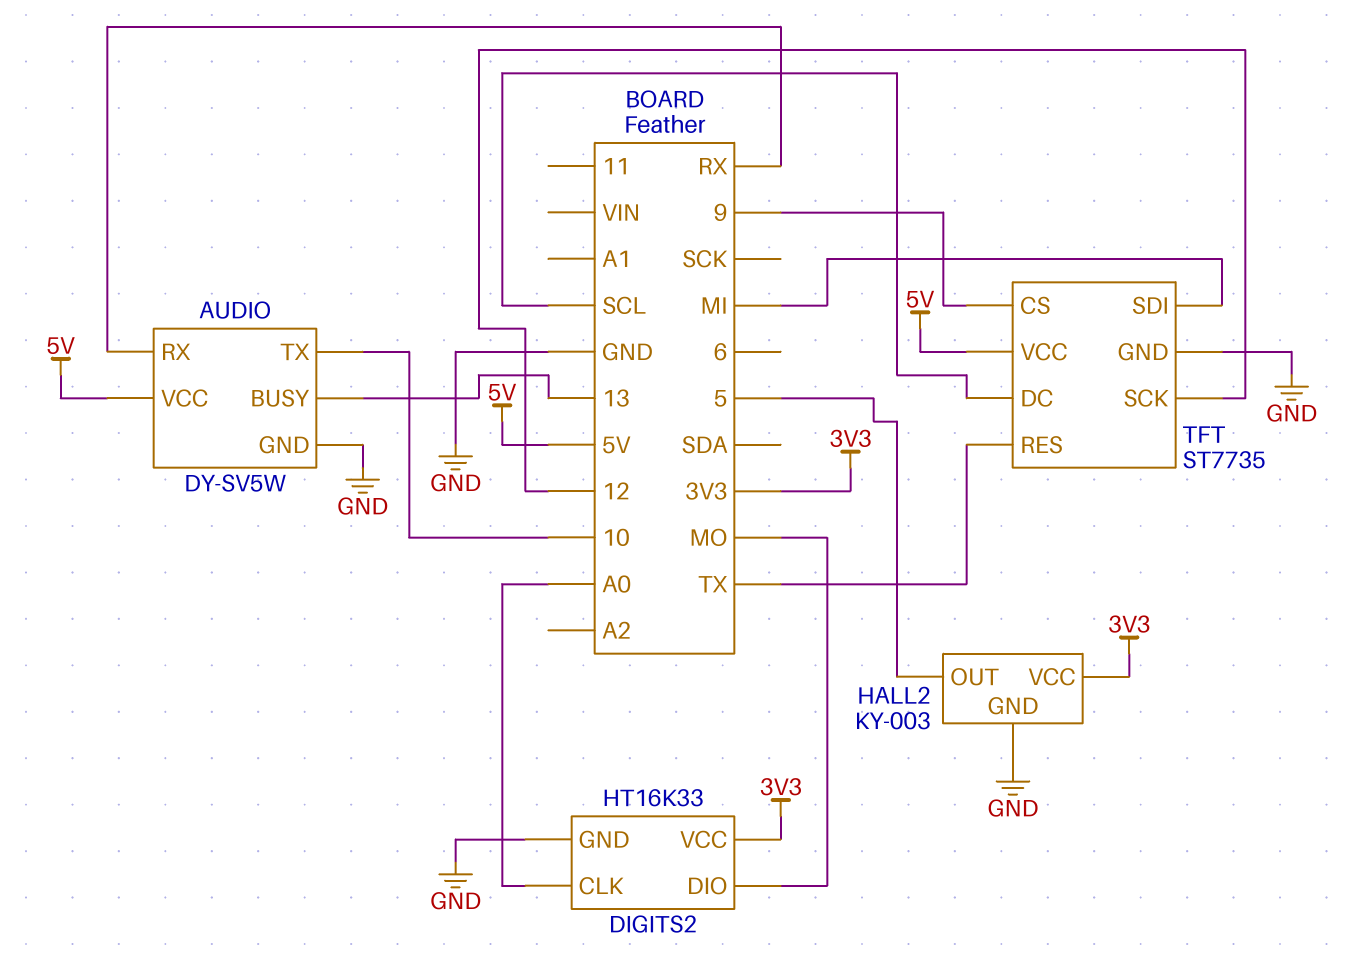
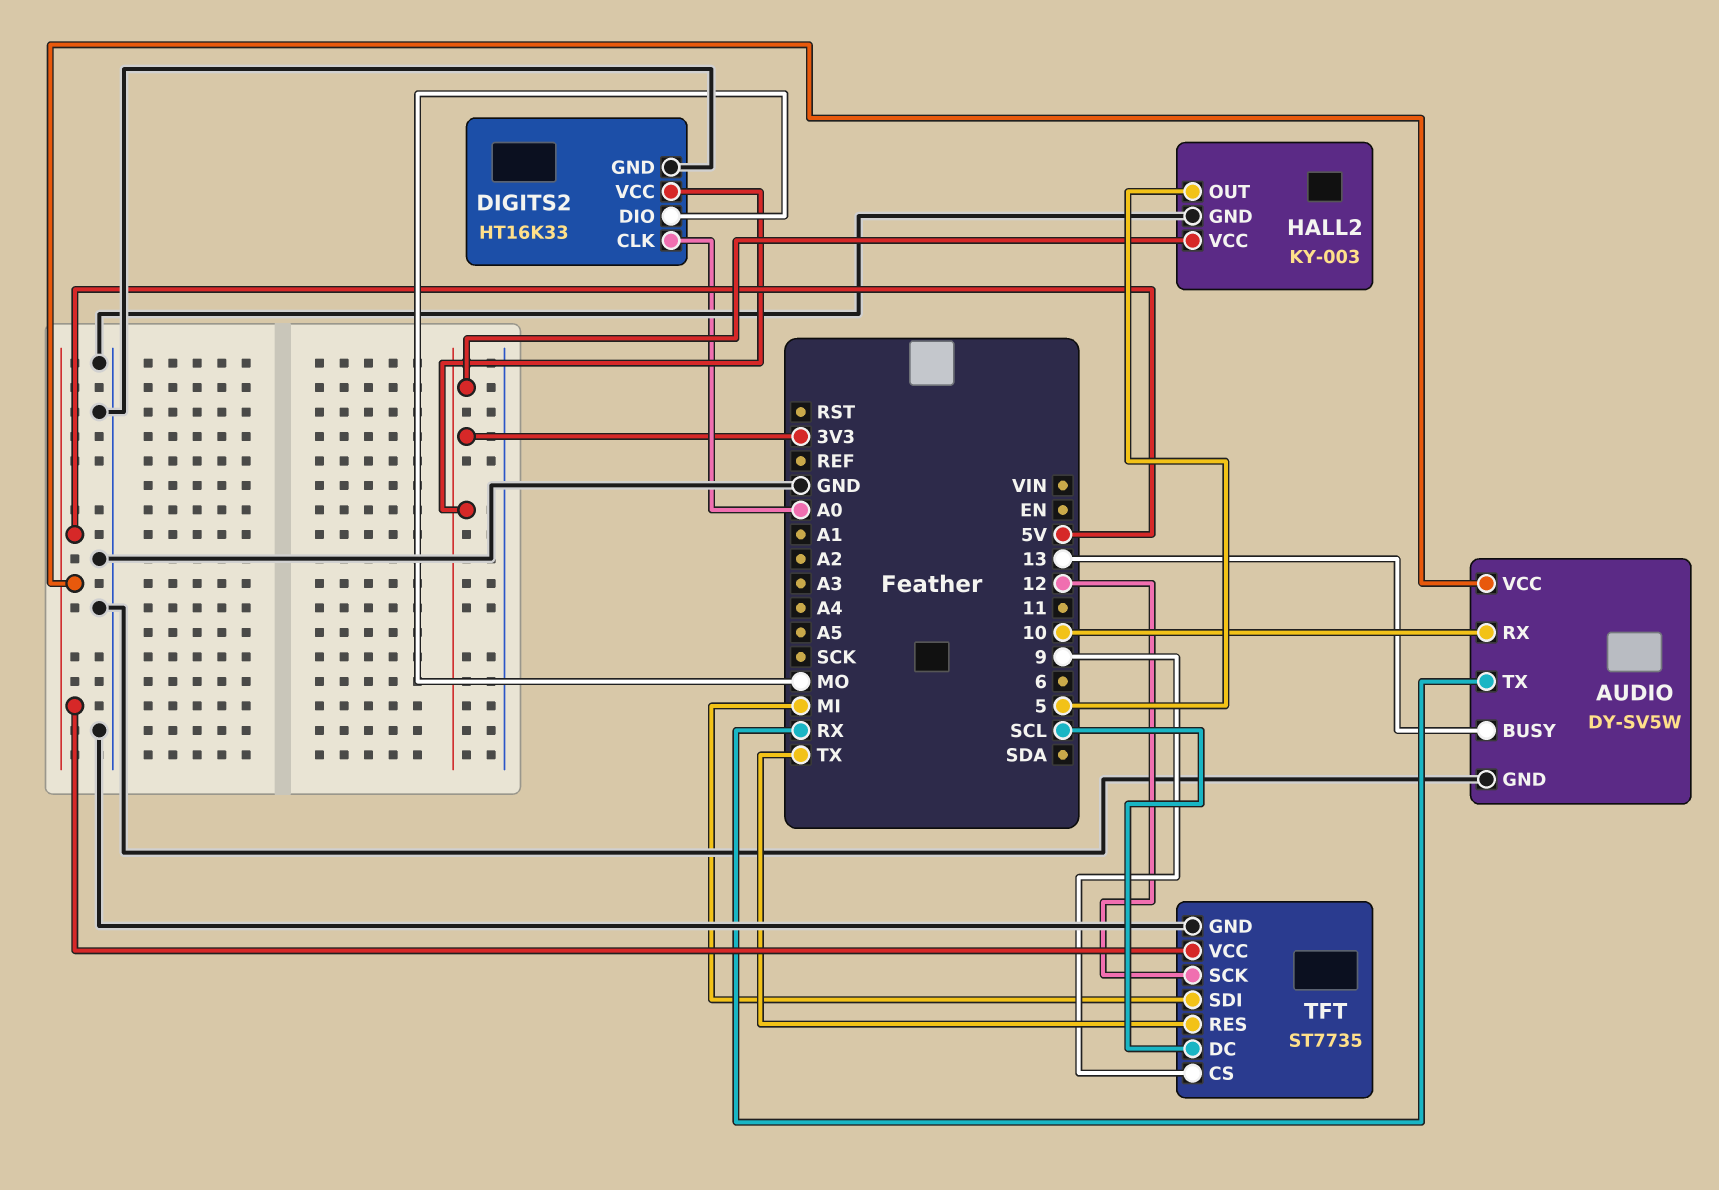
AUDIO pin RX: RX -> 10
AUDIO pin TX: 10 -> RX

